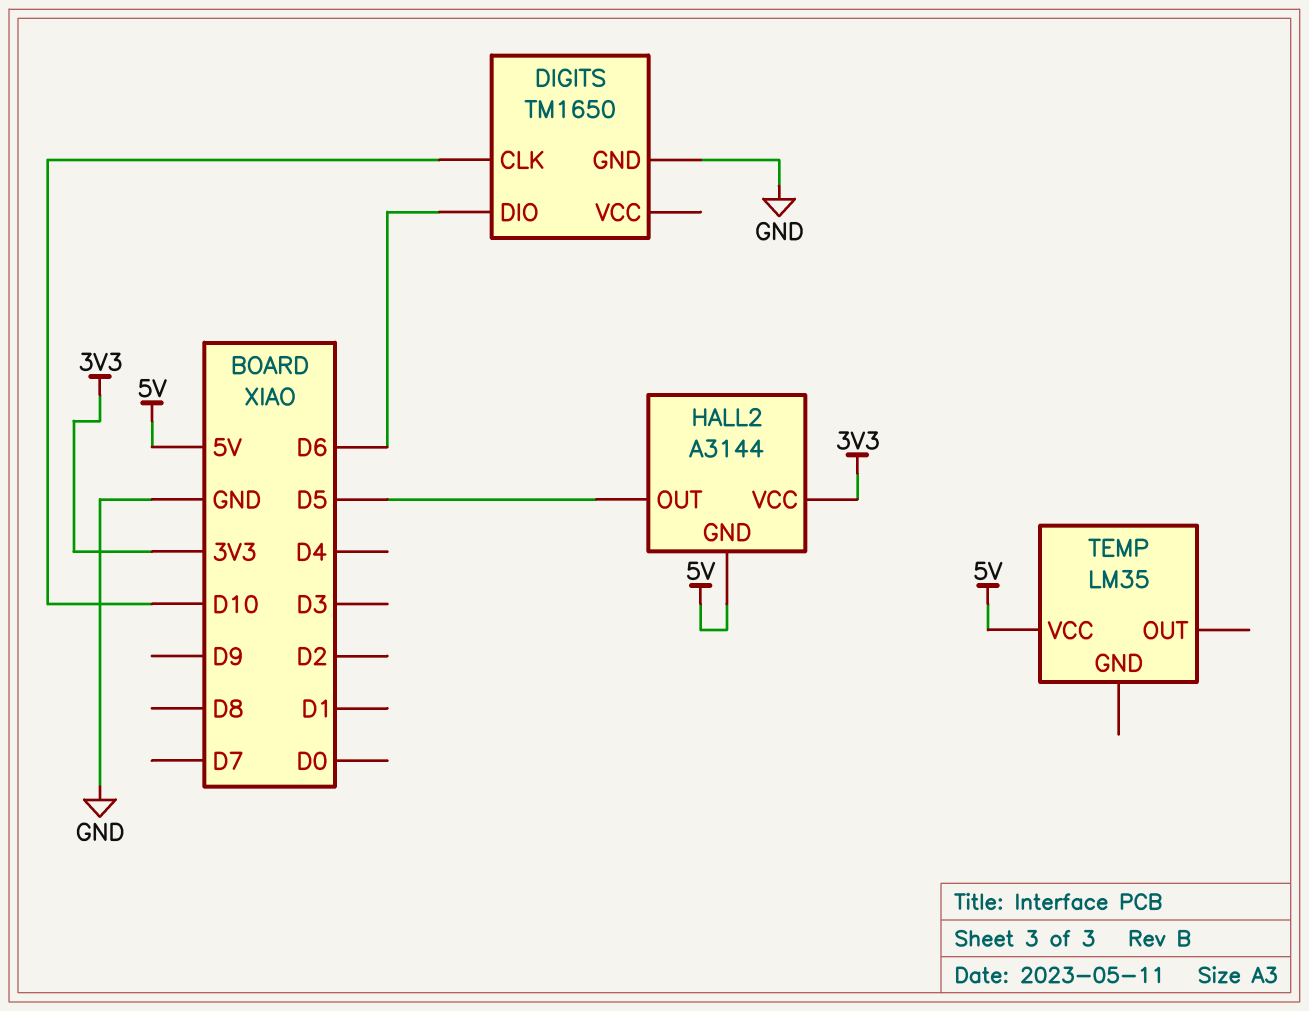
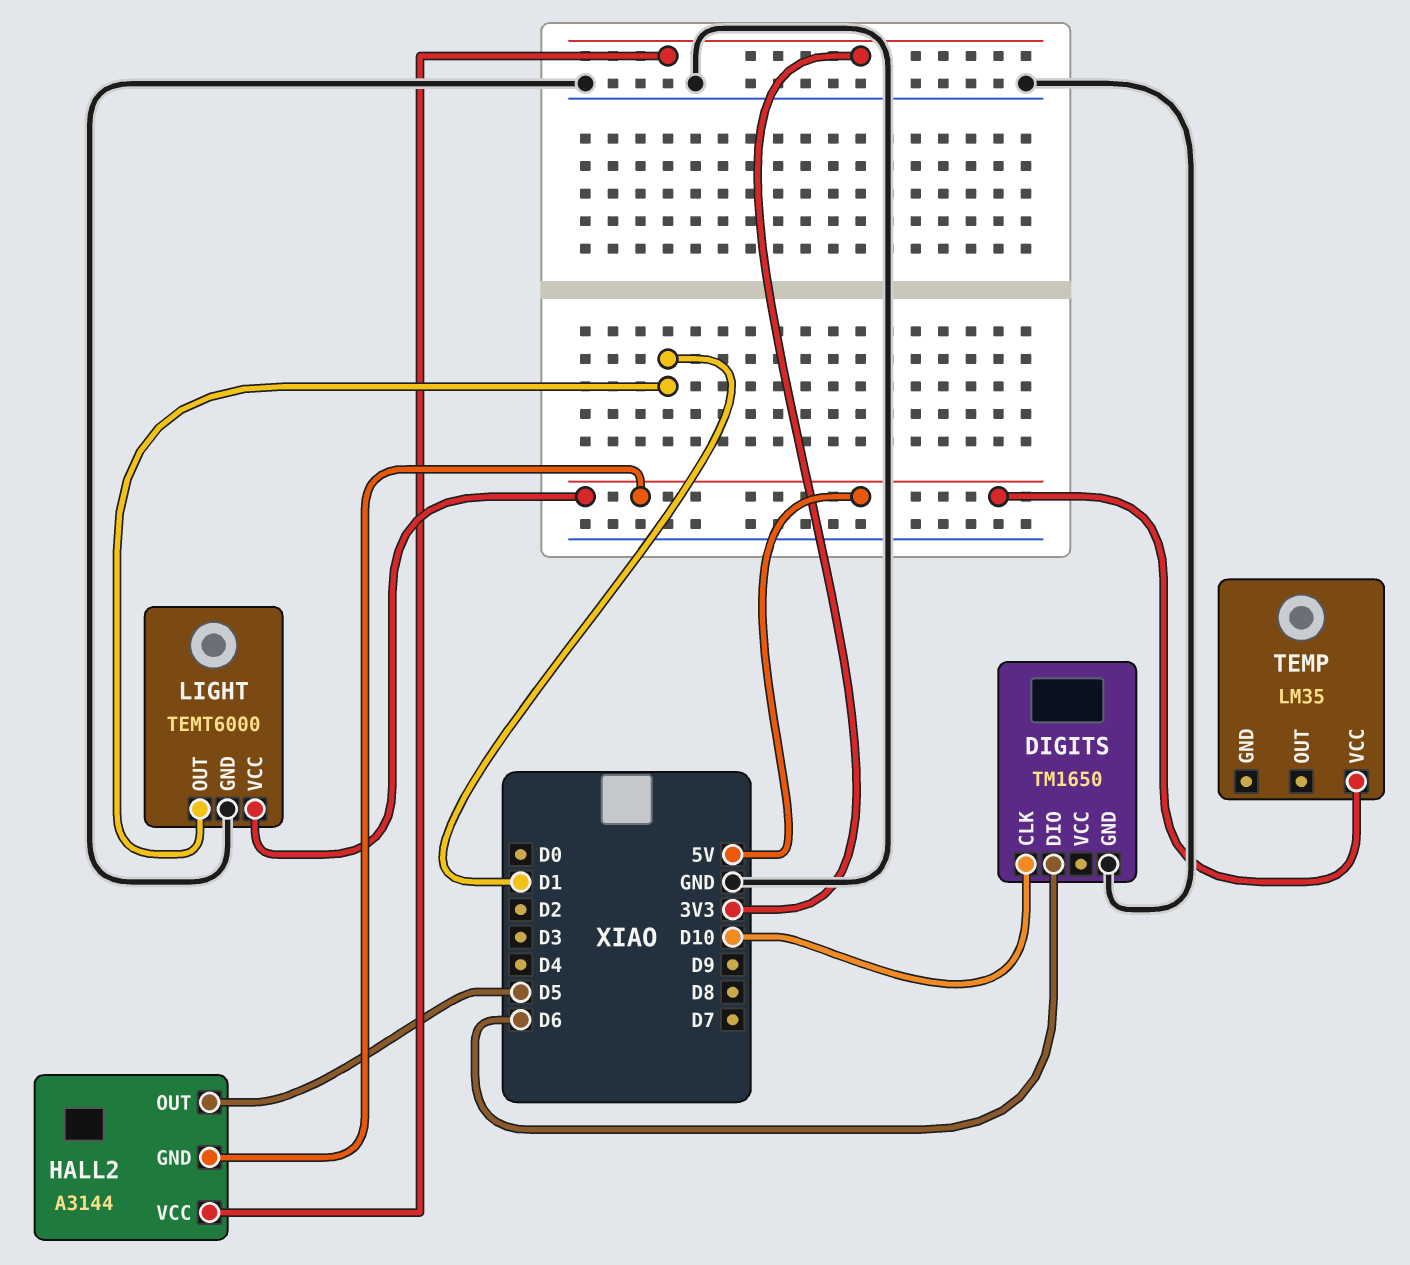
LIGHT: none -> TEMT6000
LIGHT pin GND: none -> GND
LIGHT pin OUT: none -> D1
LIGHT pin VCC: none -> 5V

